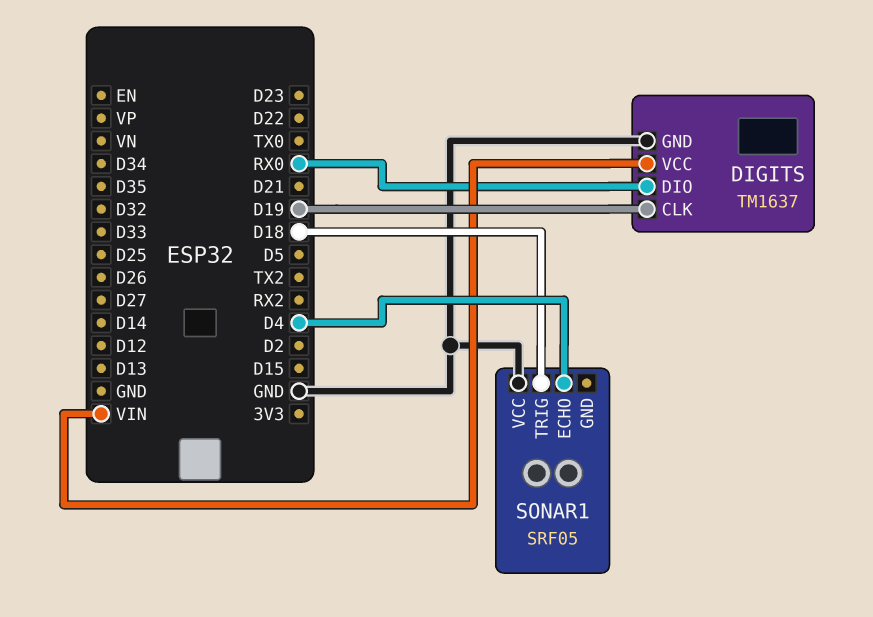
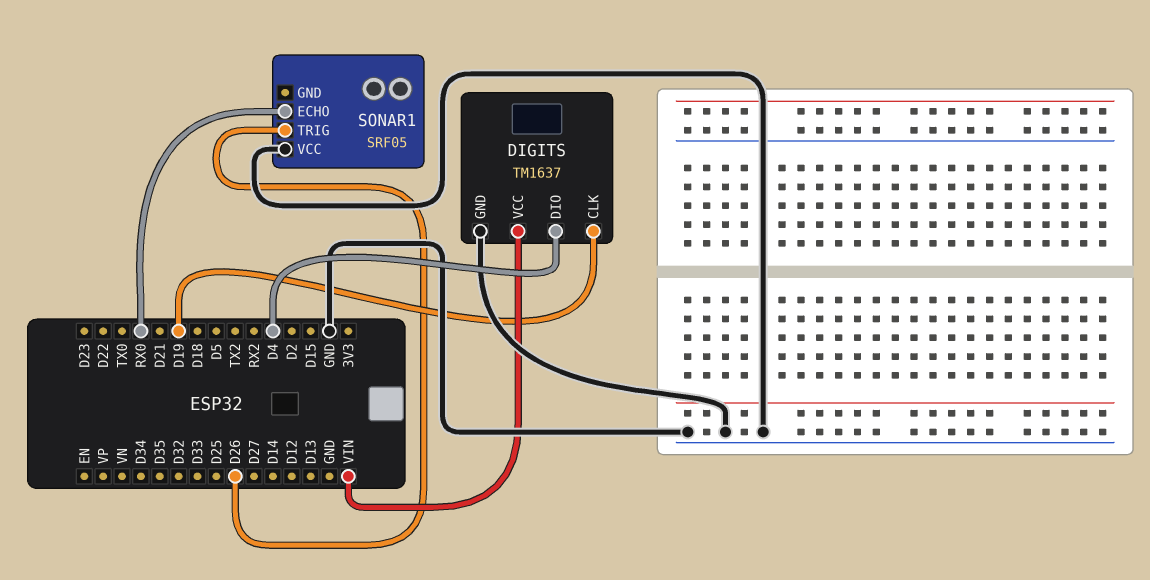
DIGITS pin DIO: RX0 -> D4
SONAR1 pin ECHO: D4 -> RX0
SONAR1 pin TRIG: D18 -> D26

